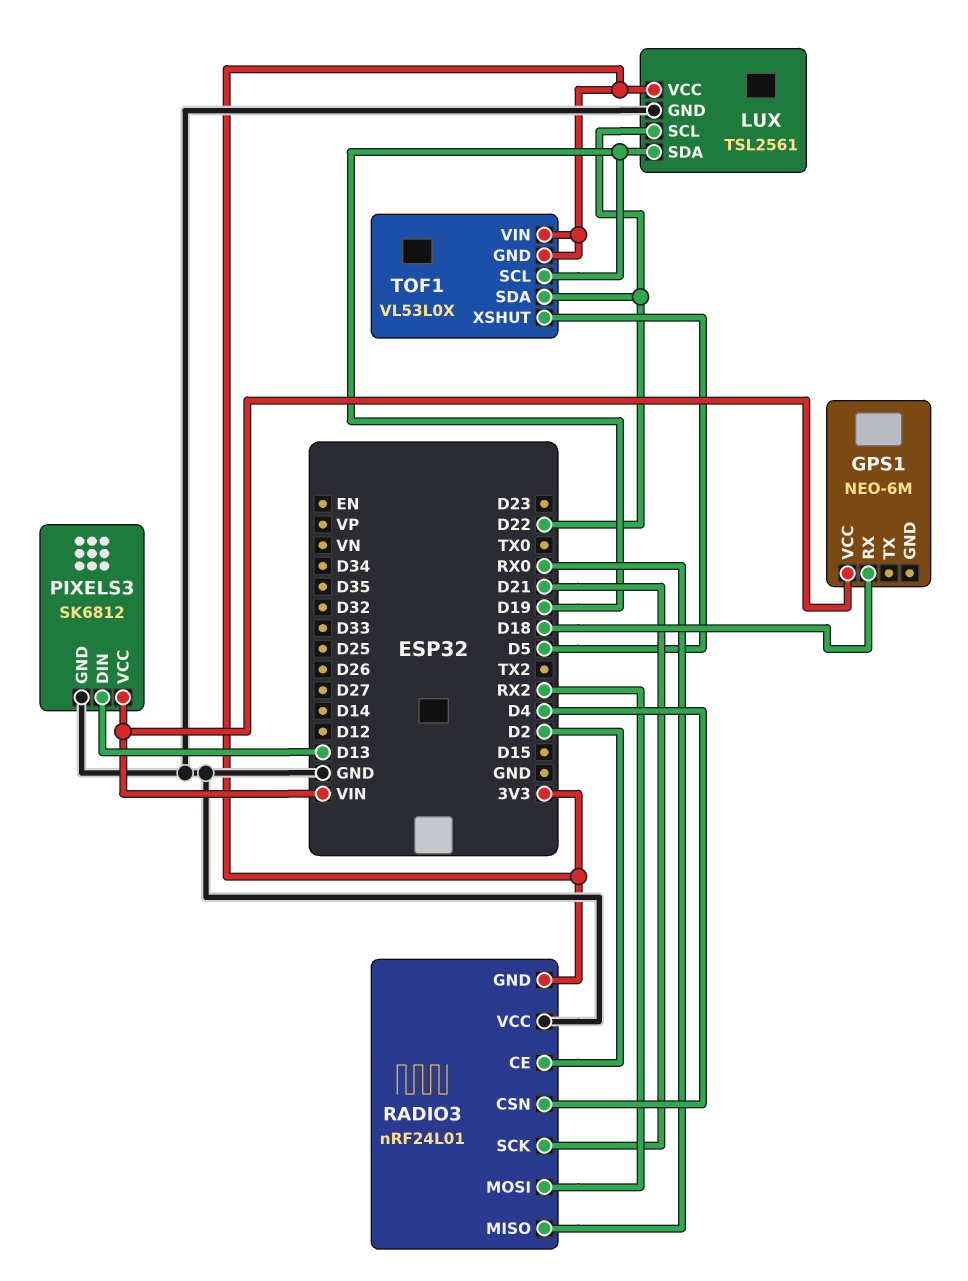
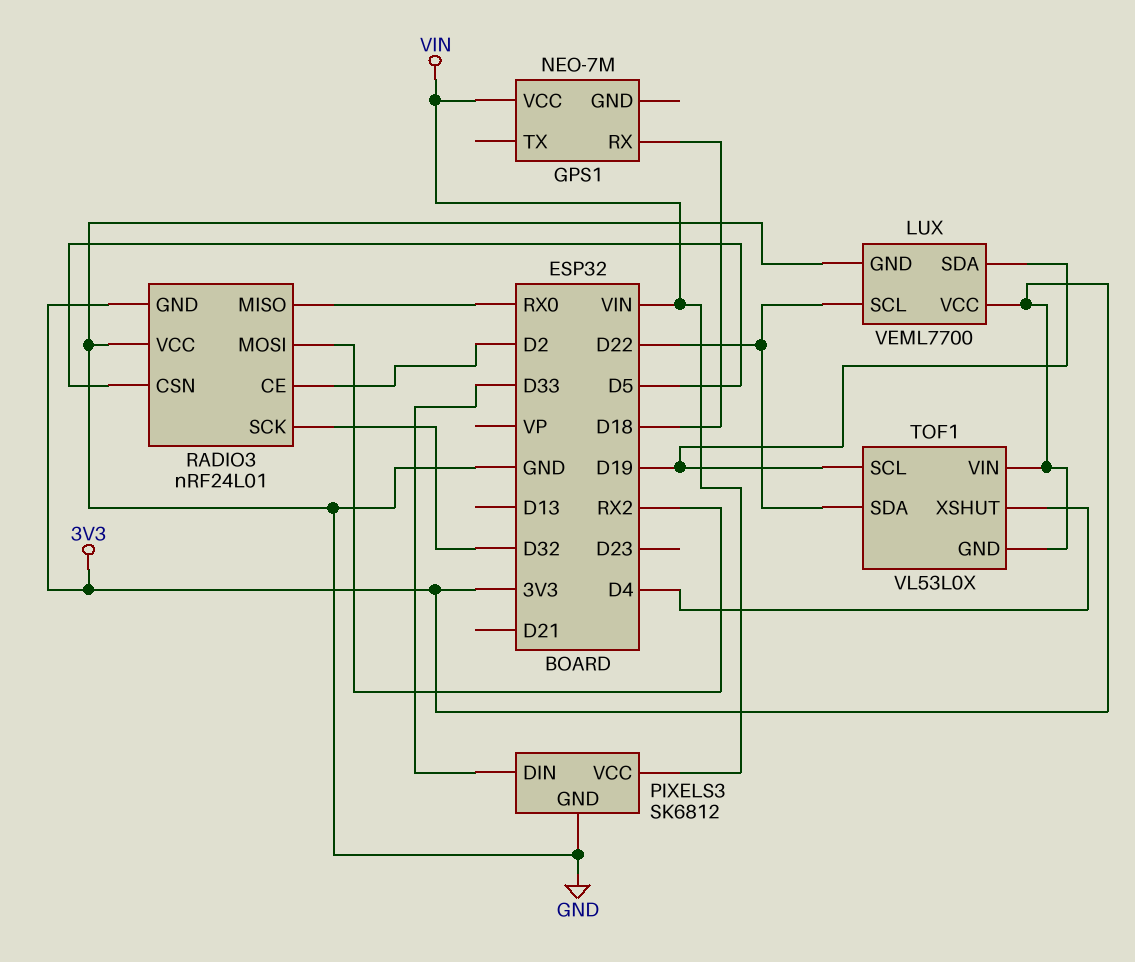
GPS1: NEO-6M -> NEO-7M
LUX: TSL2561 -> VEML7700
PIXELS3 pin DIN: D13 -> D33
RADIO3 pin CSN: D4 -> D5
RADIO3 pin SCK: D21 -> D32
TOF1 pin XSHUT: D5 -> D4

